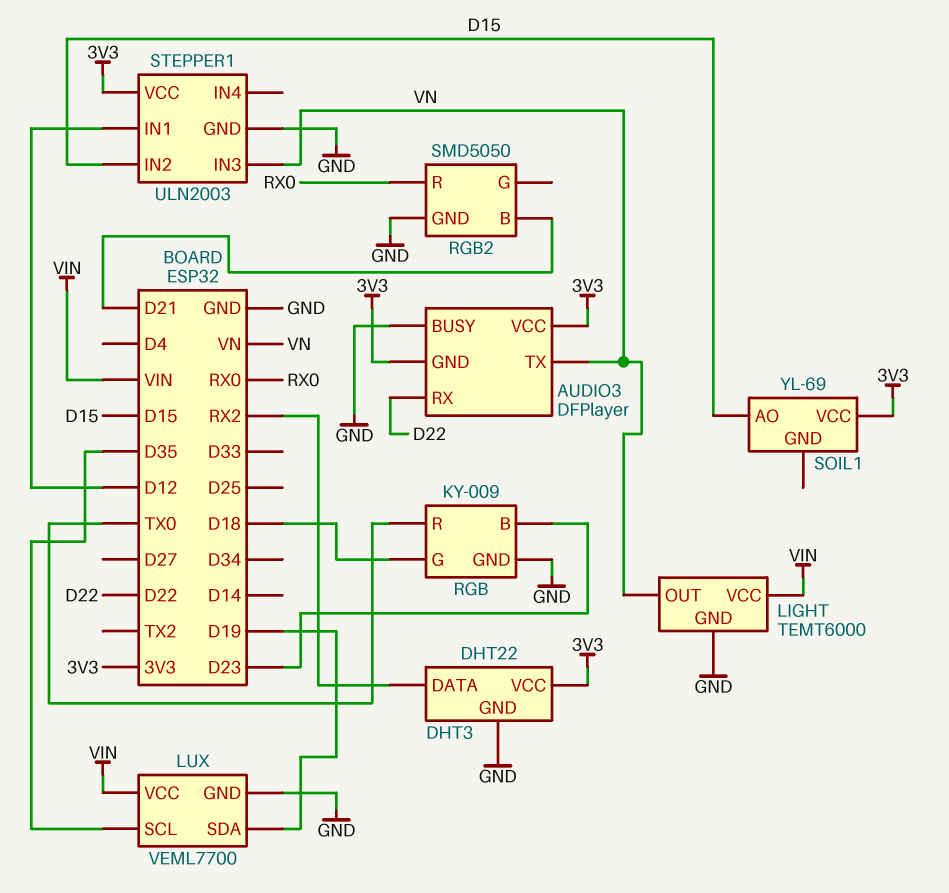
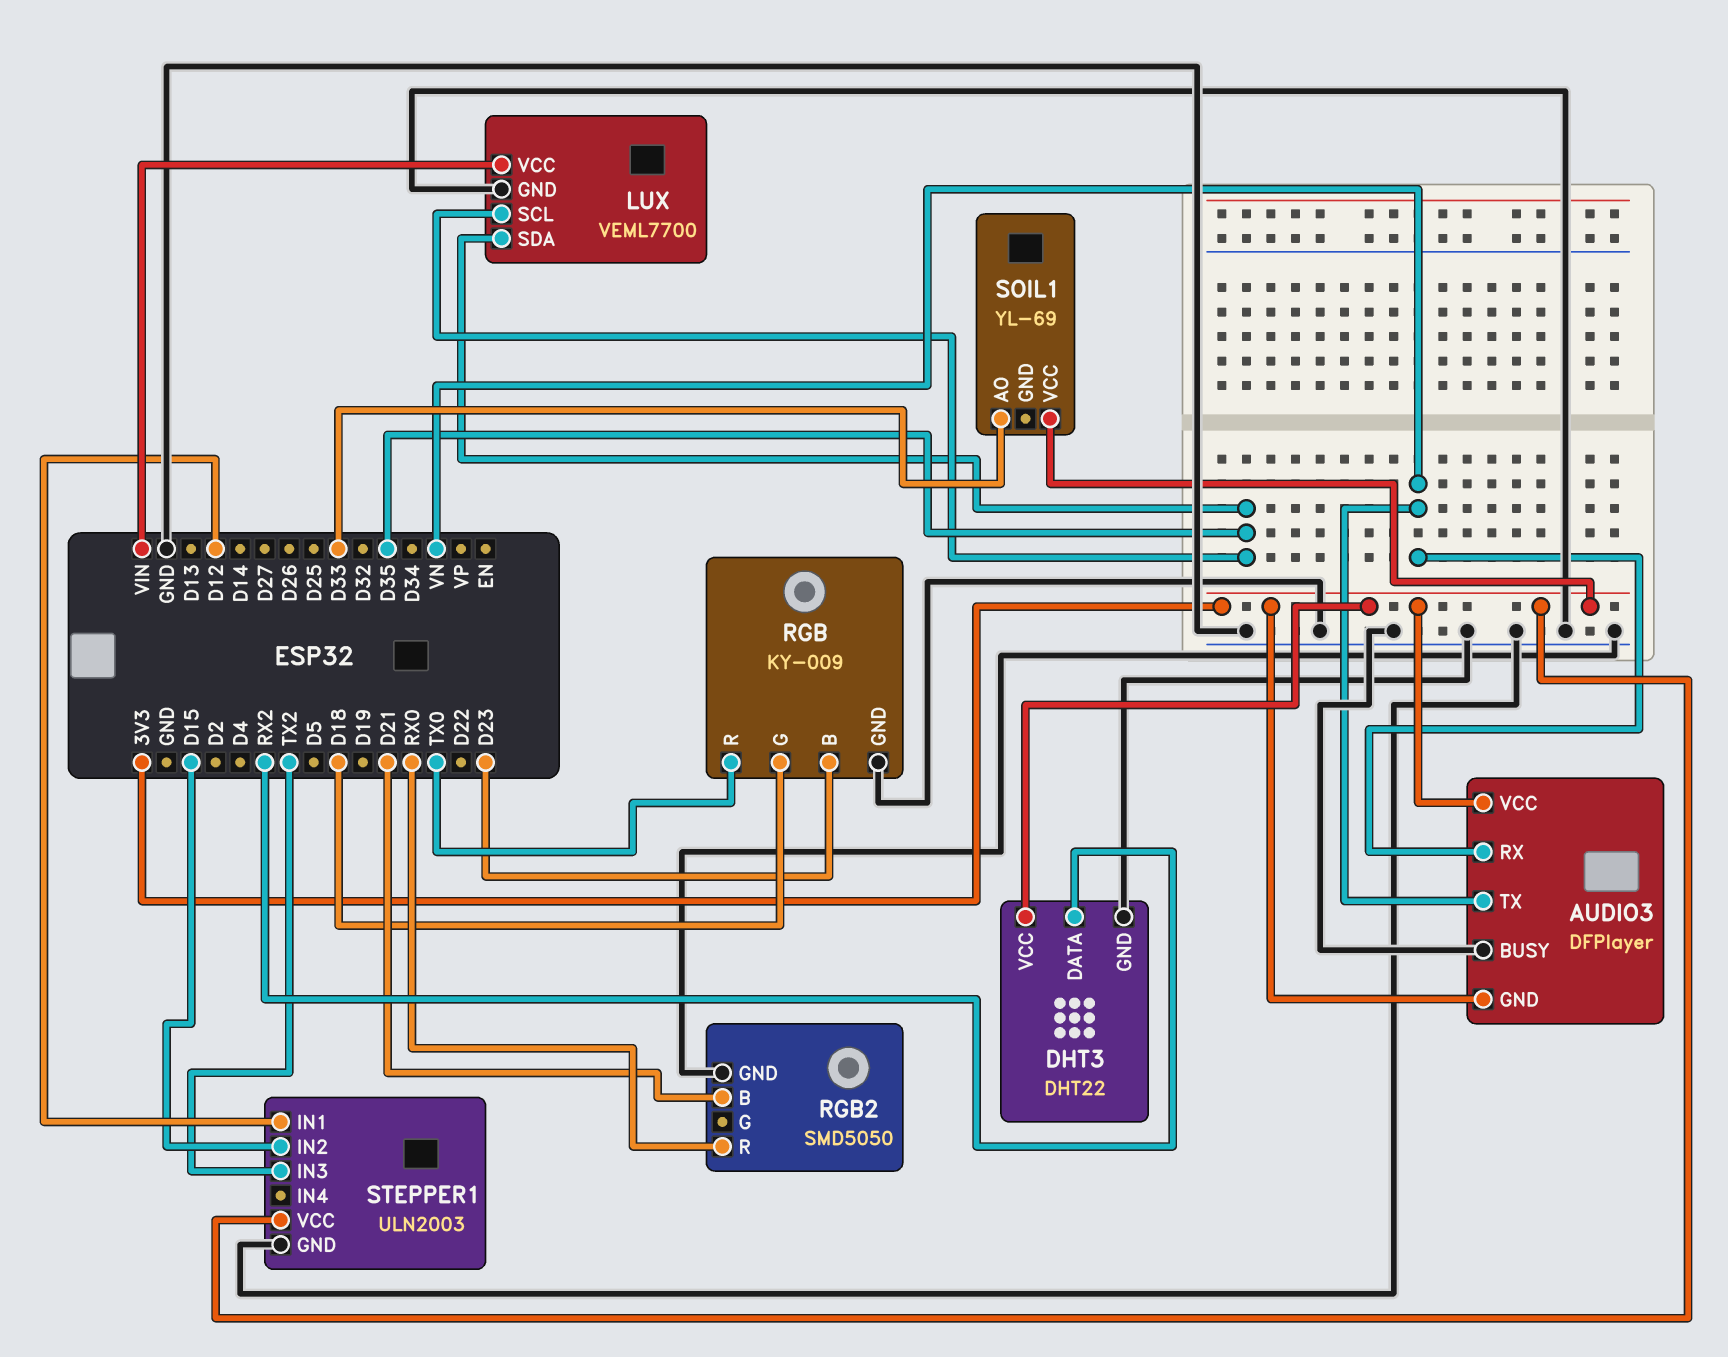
AUDIO3 pin RX: D22 -> VN
LIGHT: TEMT6000 -> none
LIGHT pin GND: GND -> none
LIGHT pin OUT: VN -> none
LIGHT pin VCC: VIN -> none
LUX pin SDA: D19 -> D35
SOIL1 pin AO: D15 -> D33
STEPPER1 pin IN3: VN -> TX2

